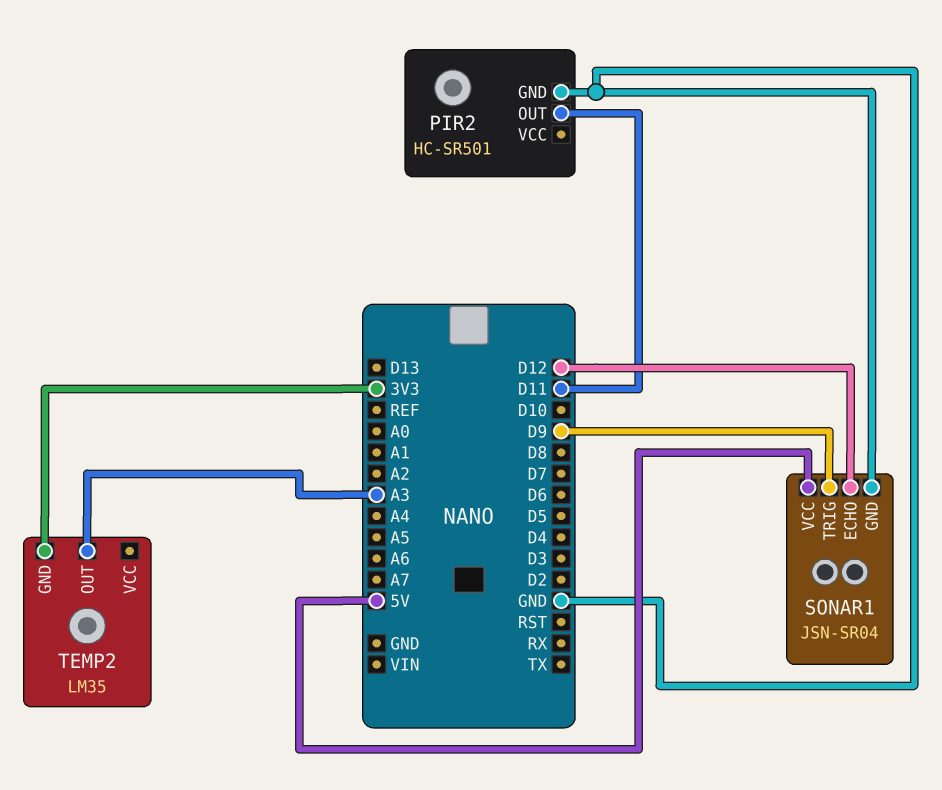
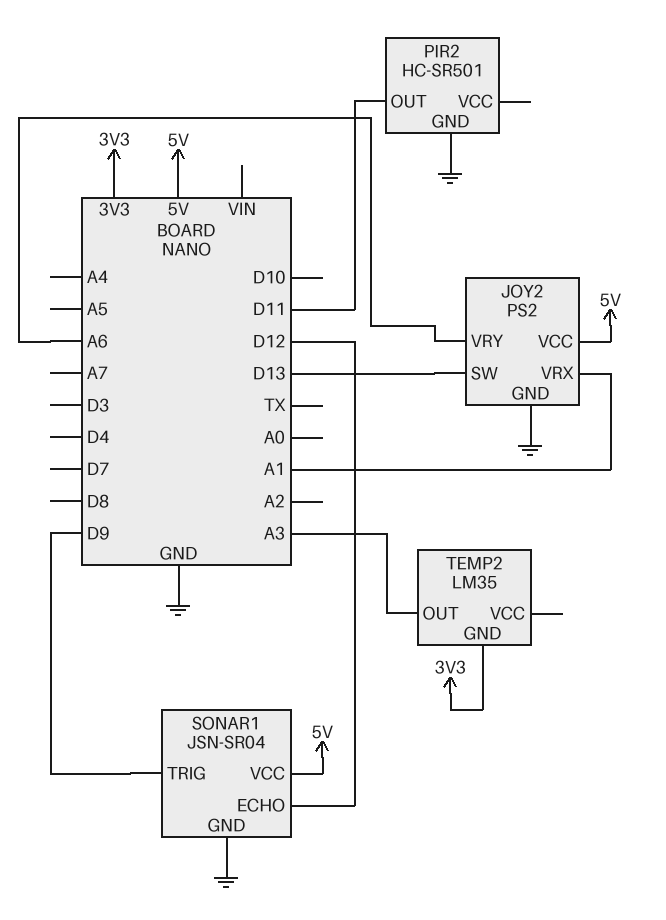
JOY2: none -> PS2
JOY2 pin GND: none -> GND
JOY2 pin SW: none -> D13
JOY2 pin VCC: none -> 5V
JOY2 pin VRX: none -> A1
JOY2 pin VRY: none -> A6

